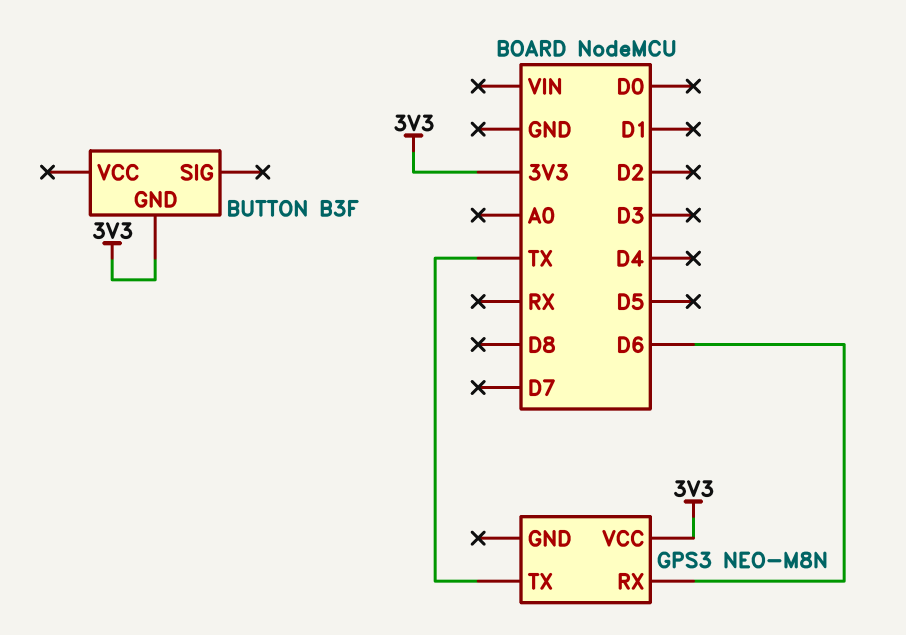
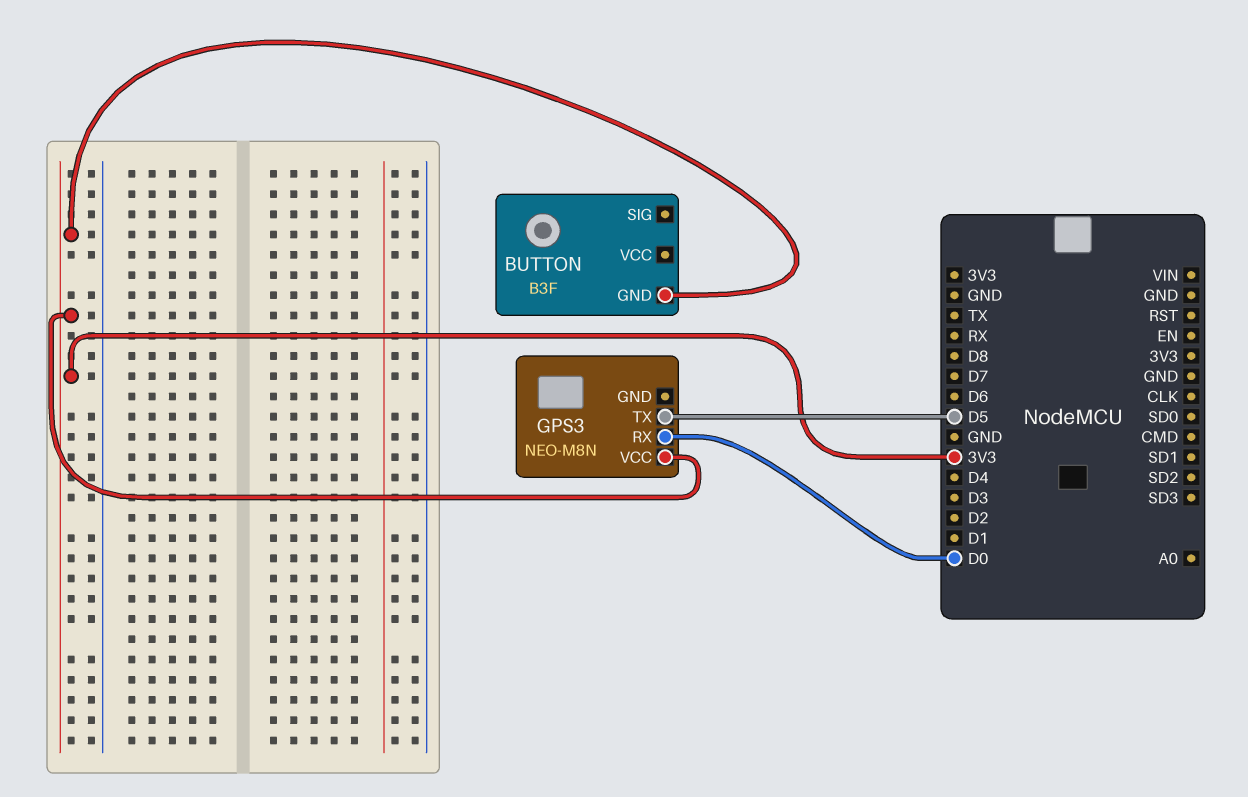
GPS3 pin RX: D6 -> D0
GPS3 pin TX: TX -> D5

